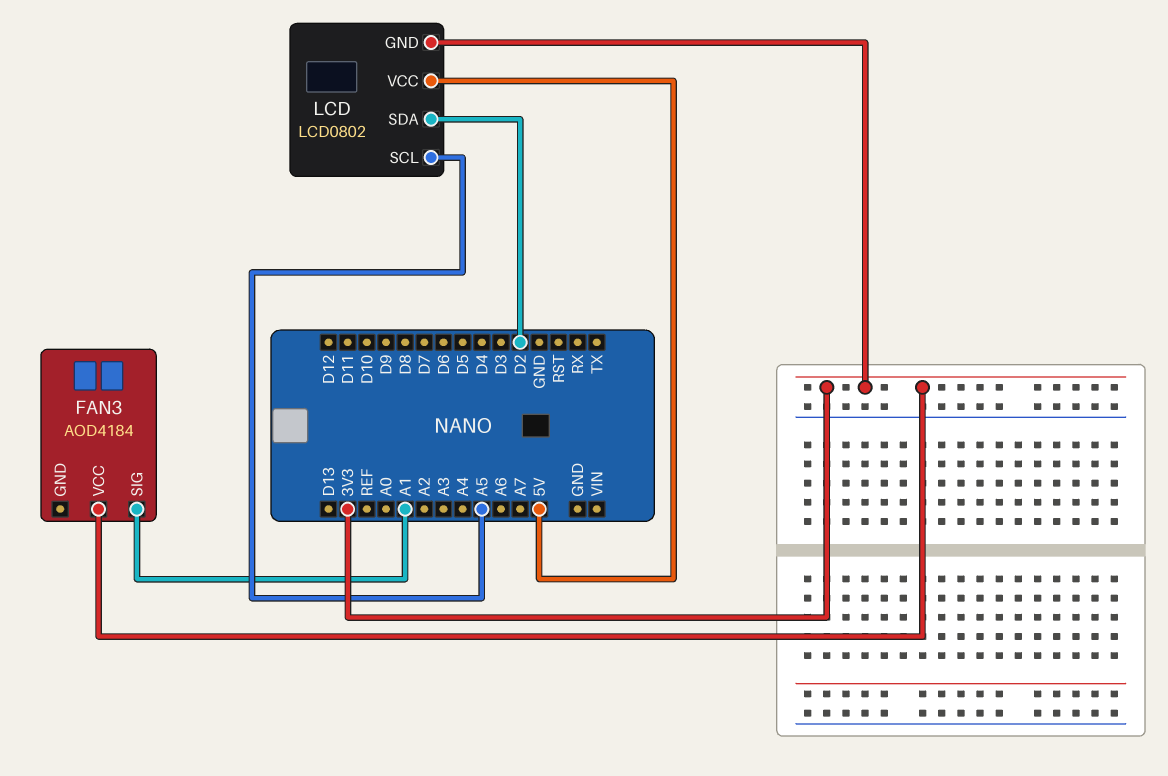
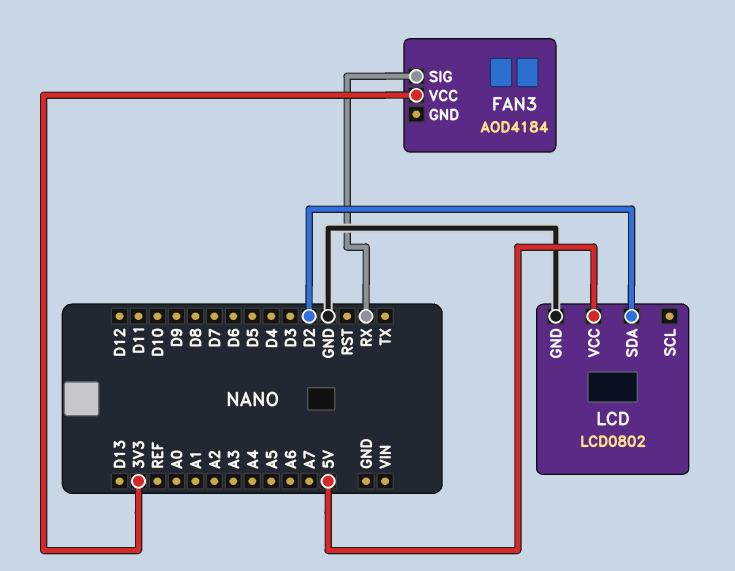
FAN3 pin SIG: A1 -> RX
LCD pin GND: 3V3 -> GND
LCD pin SCL: A5 -> none

